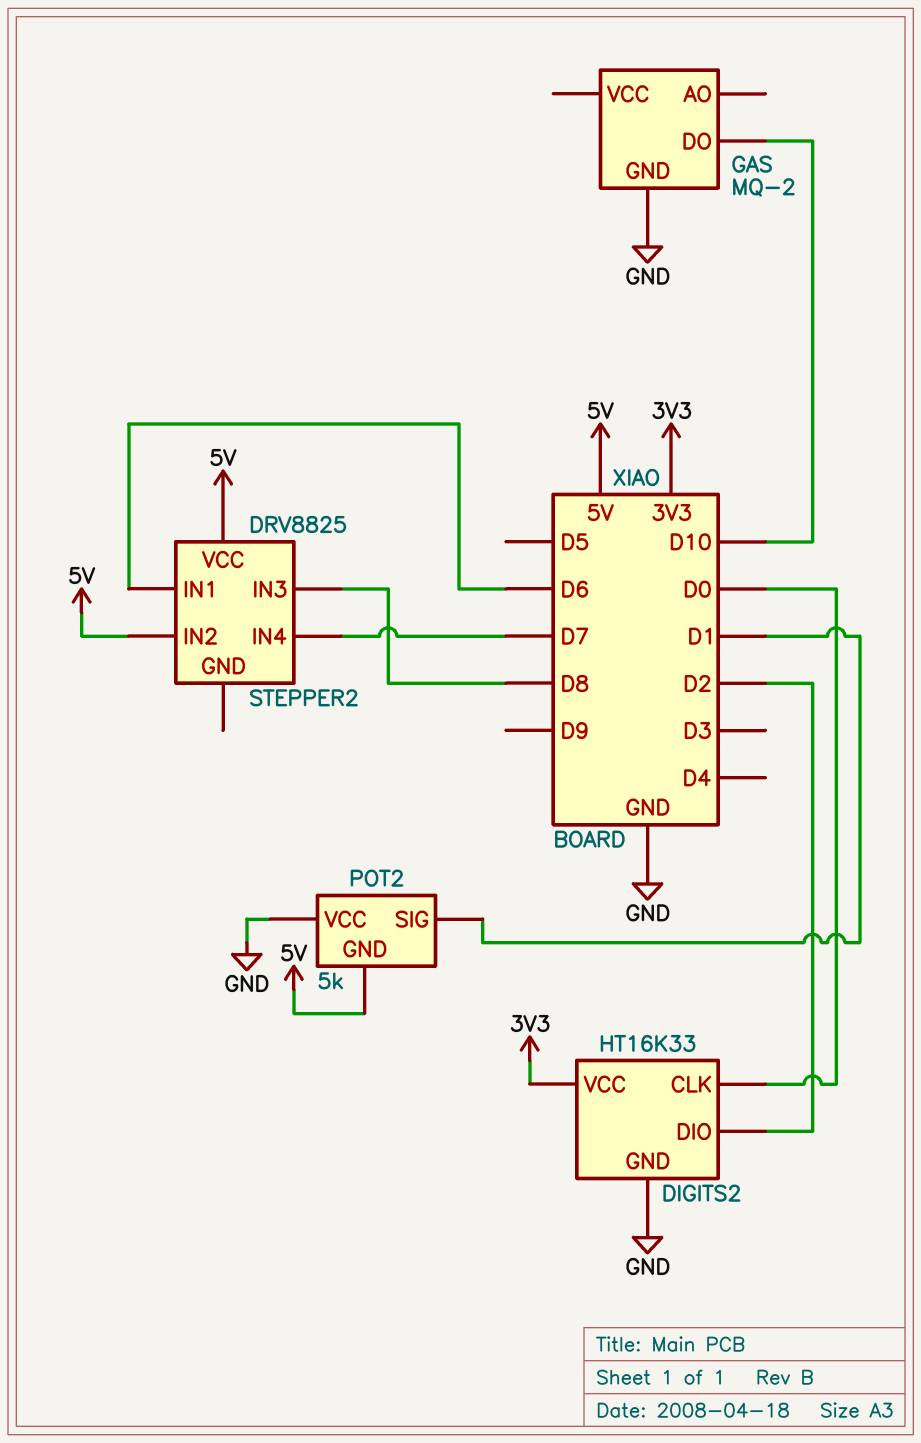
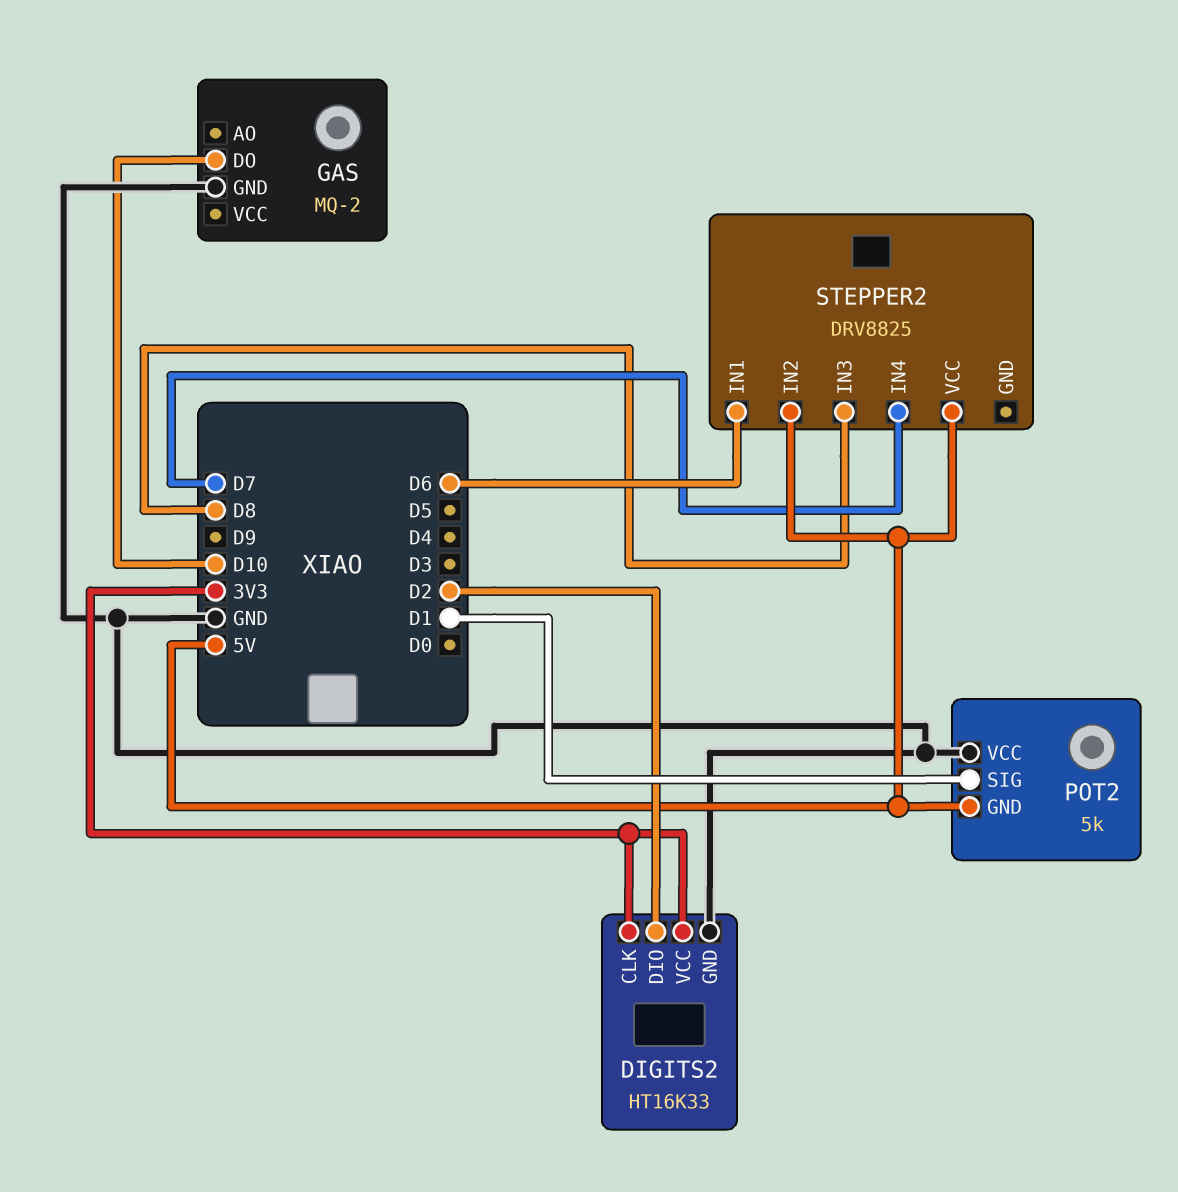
DIGITS2 pin CLK: D0 -> 3V3

